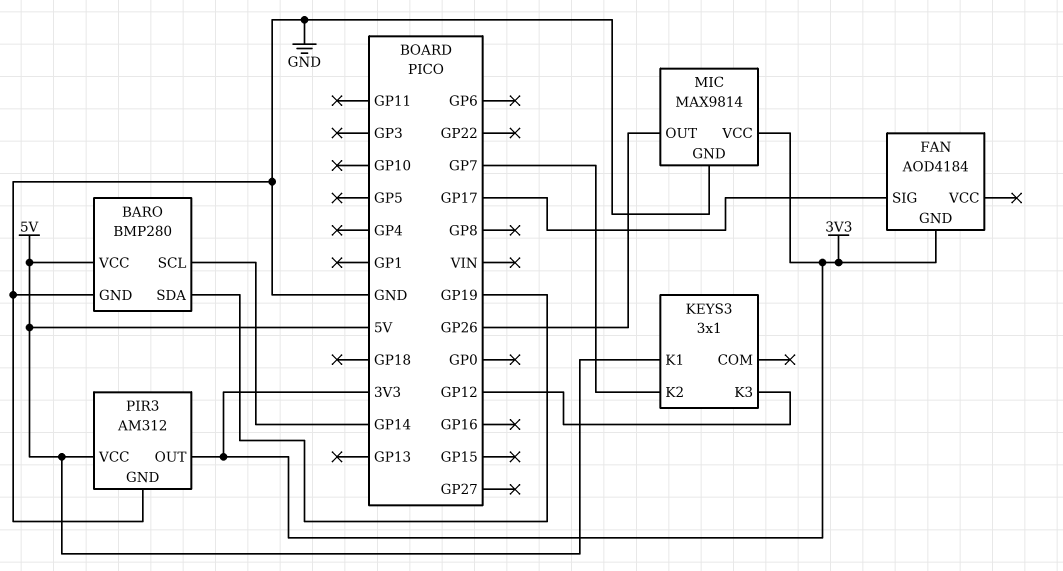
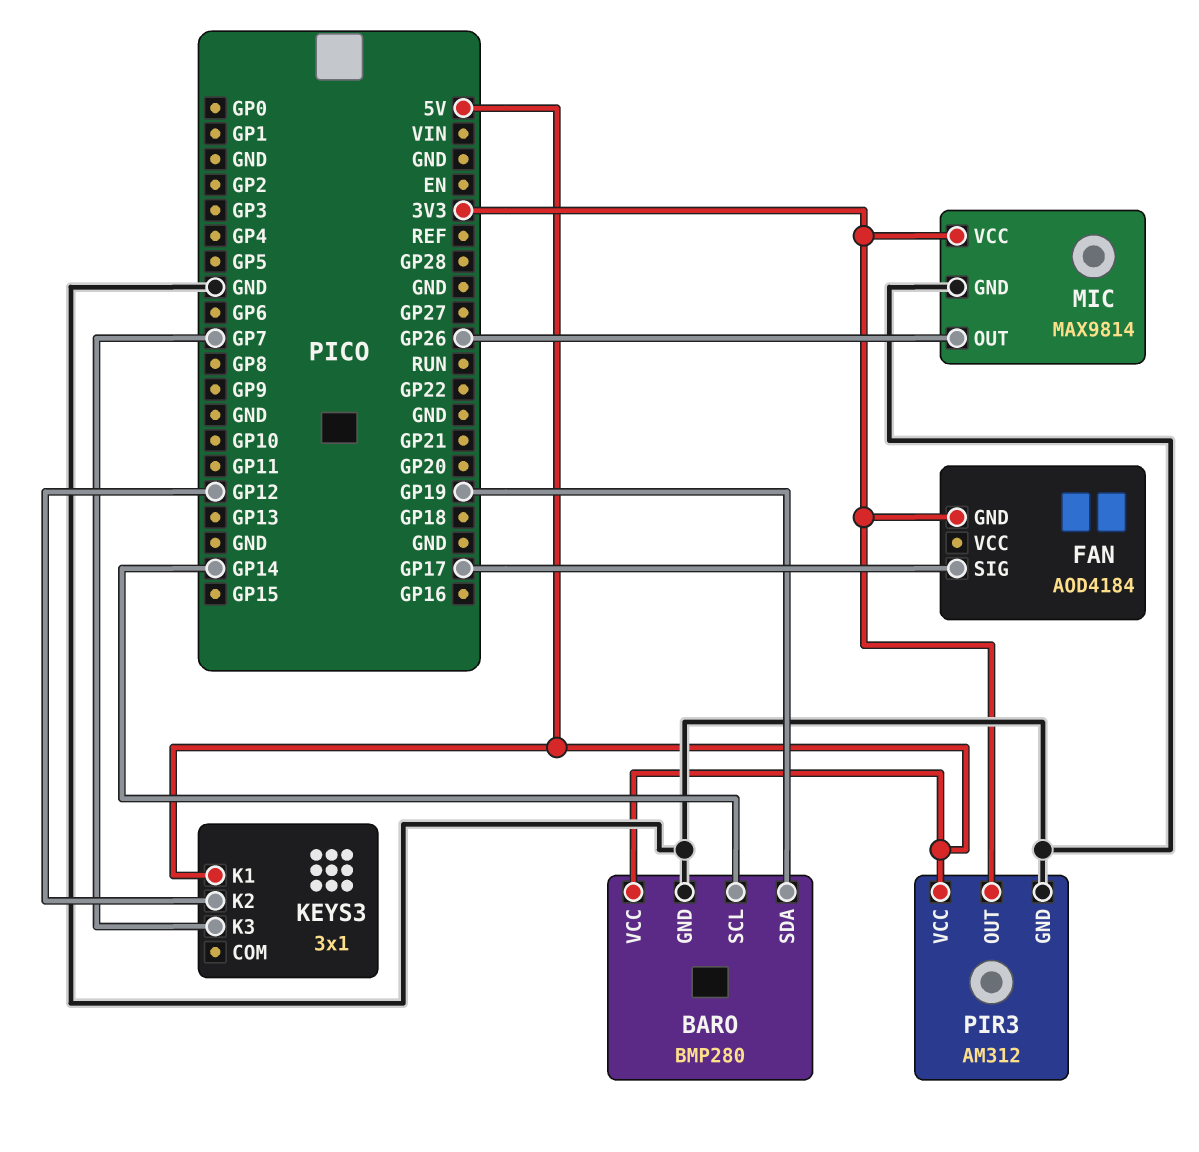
KEYS3 pin K2: GP7 -> GP12
KEYS3 pin K3: GP12 -> GP7

